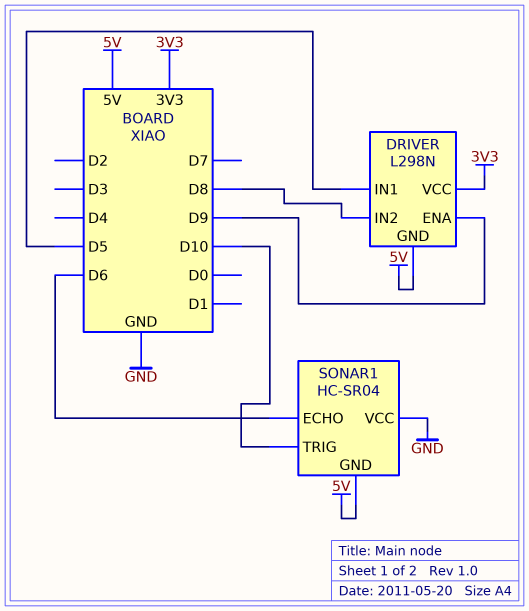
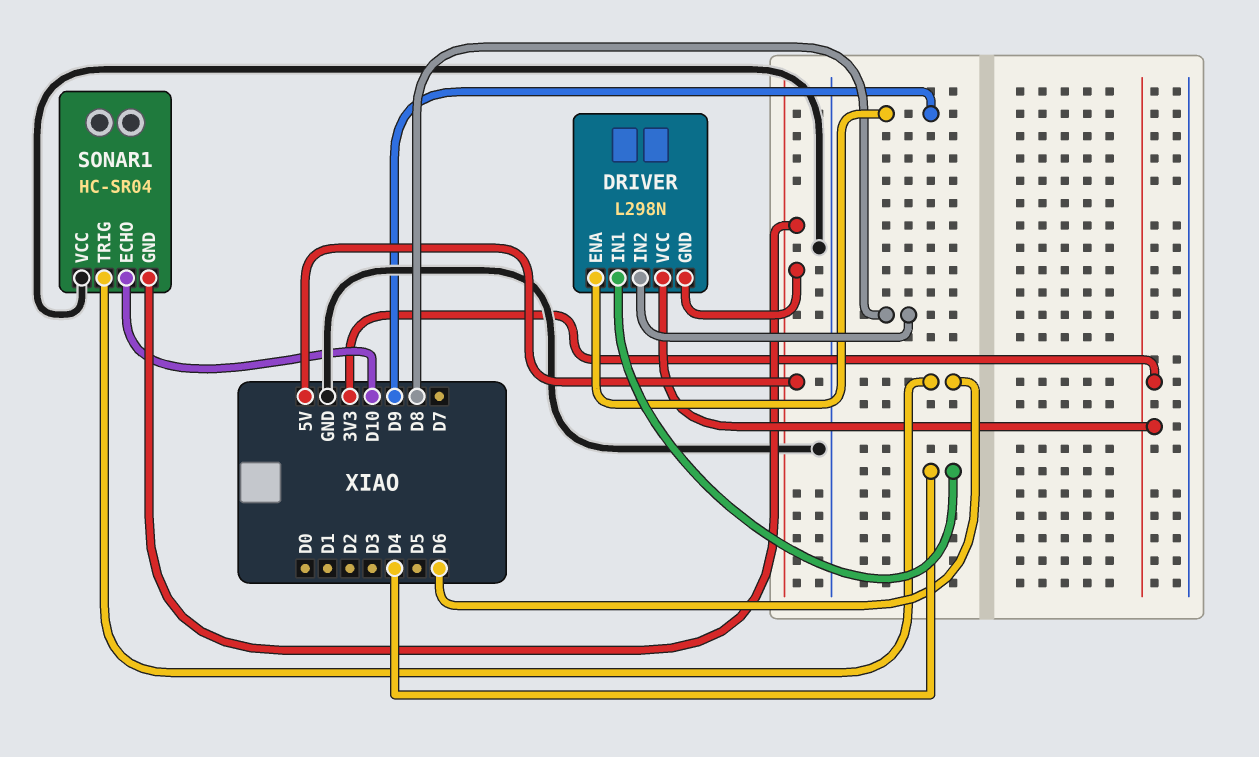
DRIVER pin IN1: D5 -> D4
SONAR1 pin ECHO: D6 -> D10
SONAR1 pin TRIG: D10 -> D6

